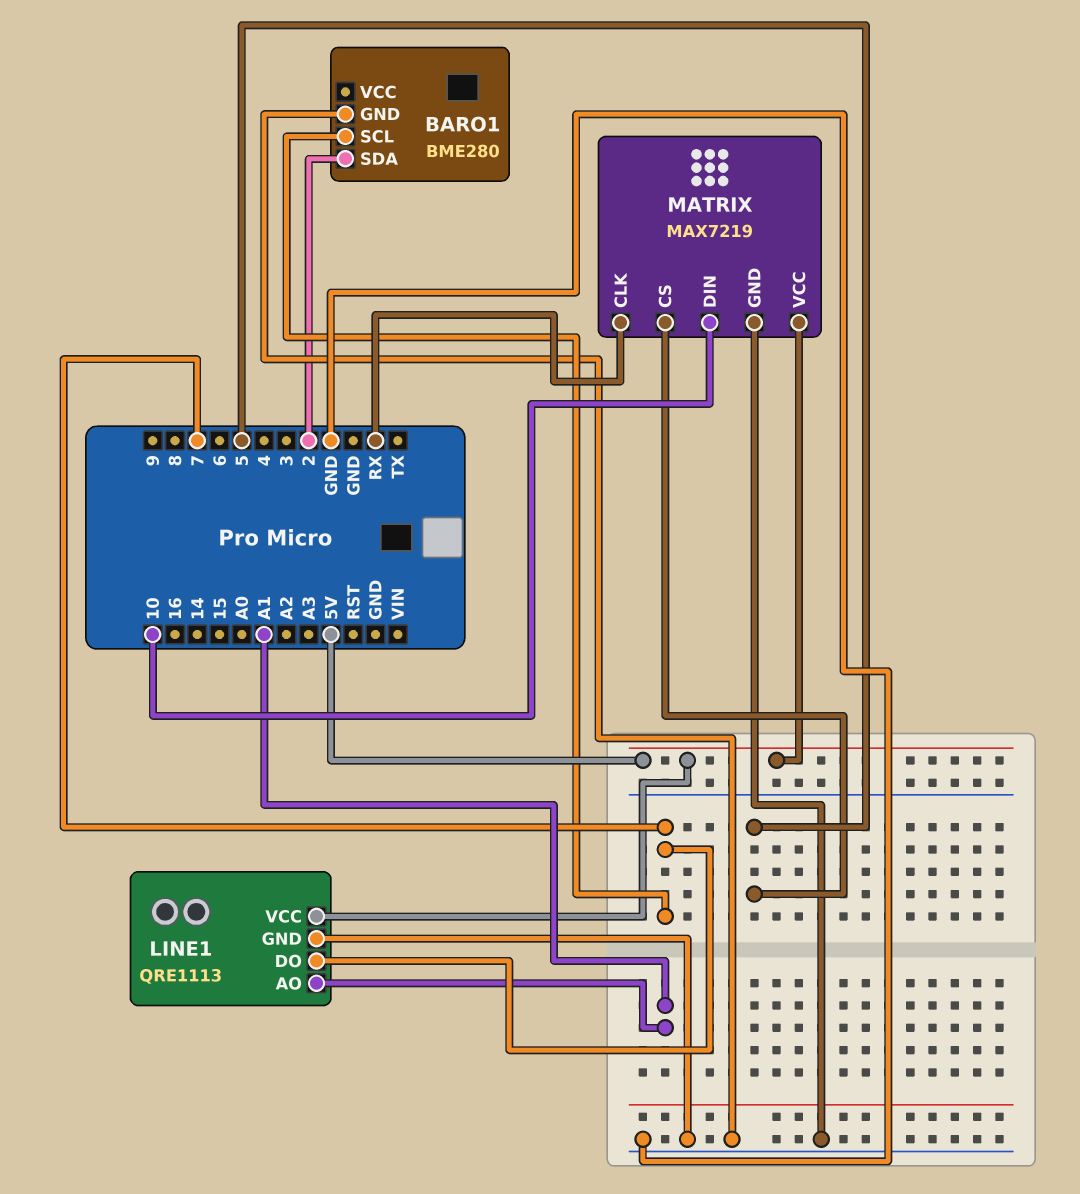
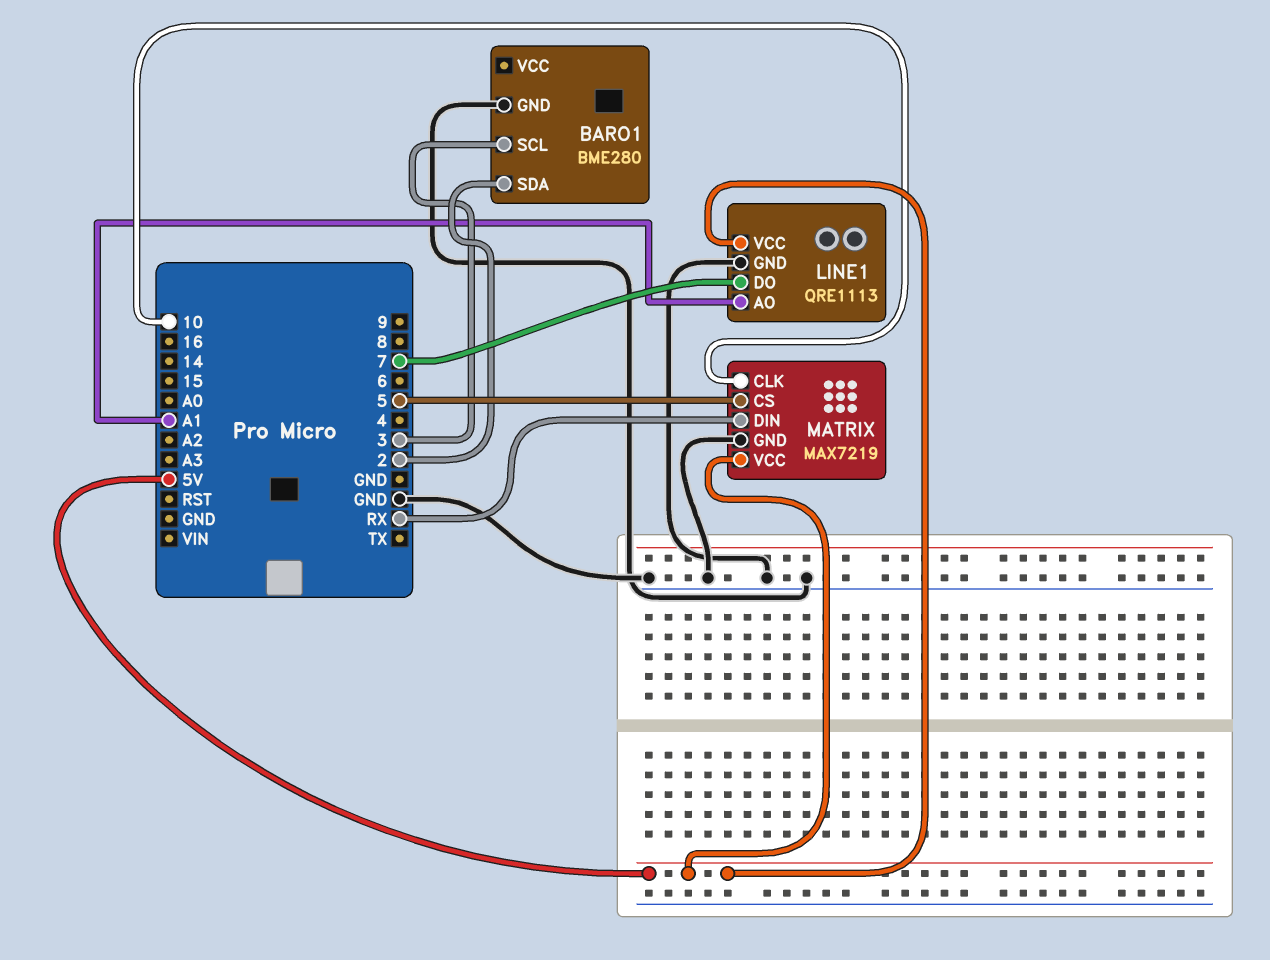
BARO1 pin SCL: 7 -> 3
MATRIX pin CLK: RX -> 10
MATRIX pin DIN: 10 -> RX

